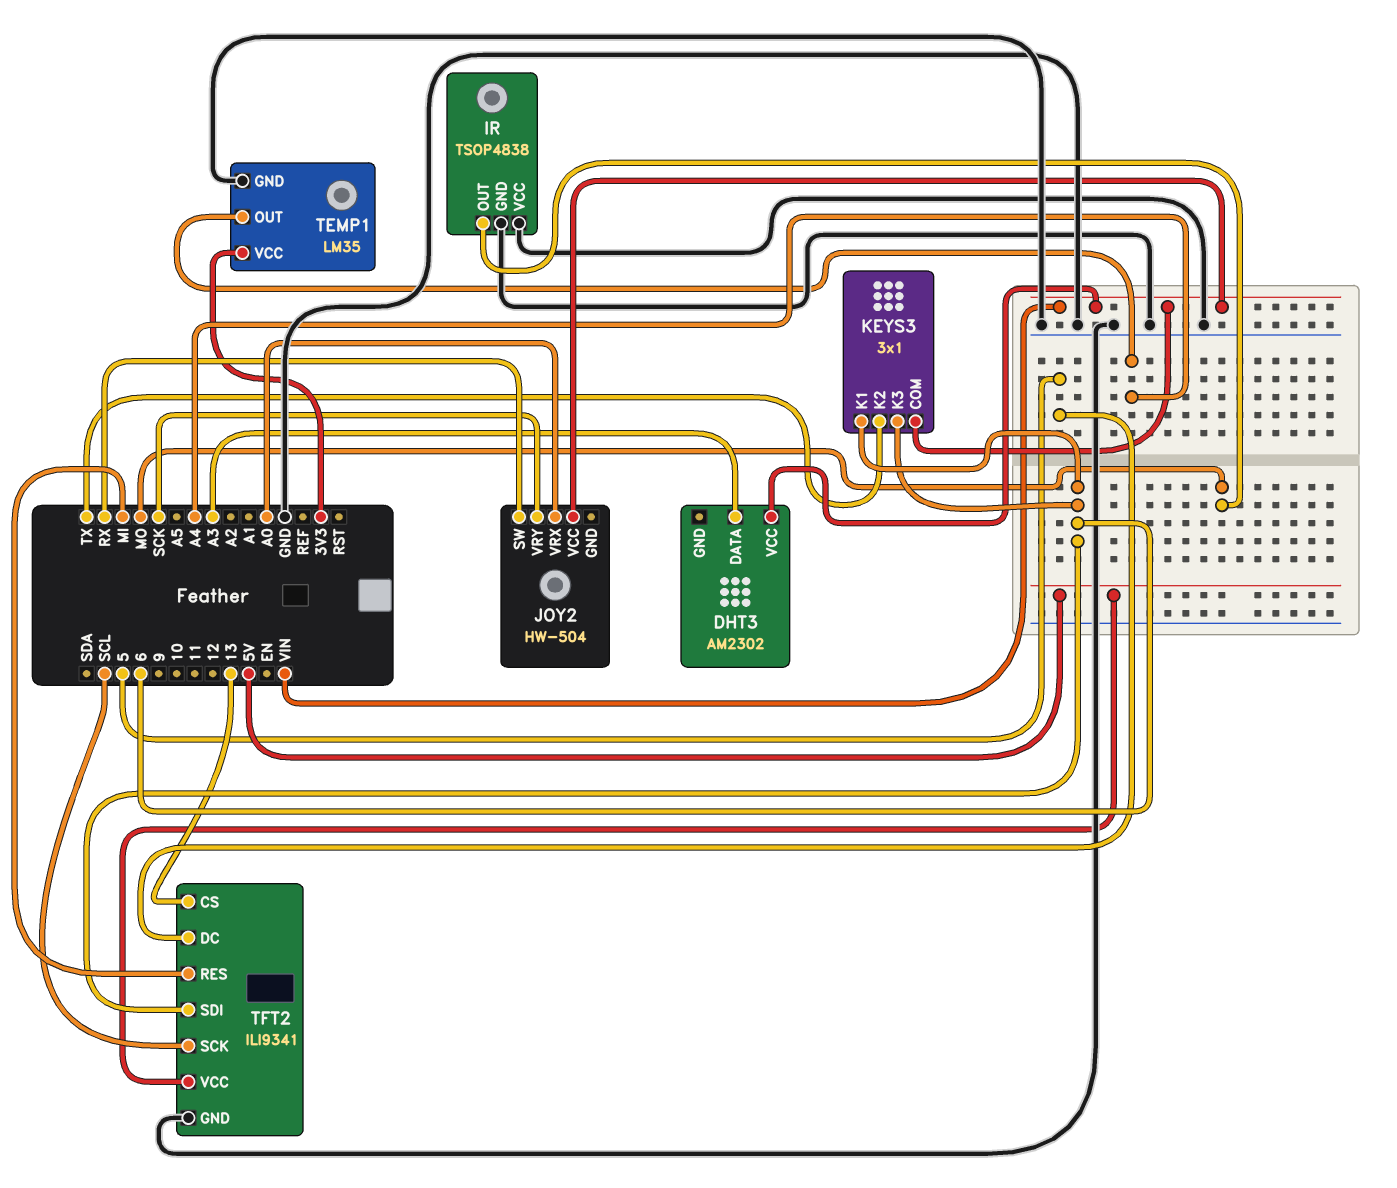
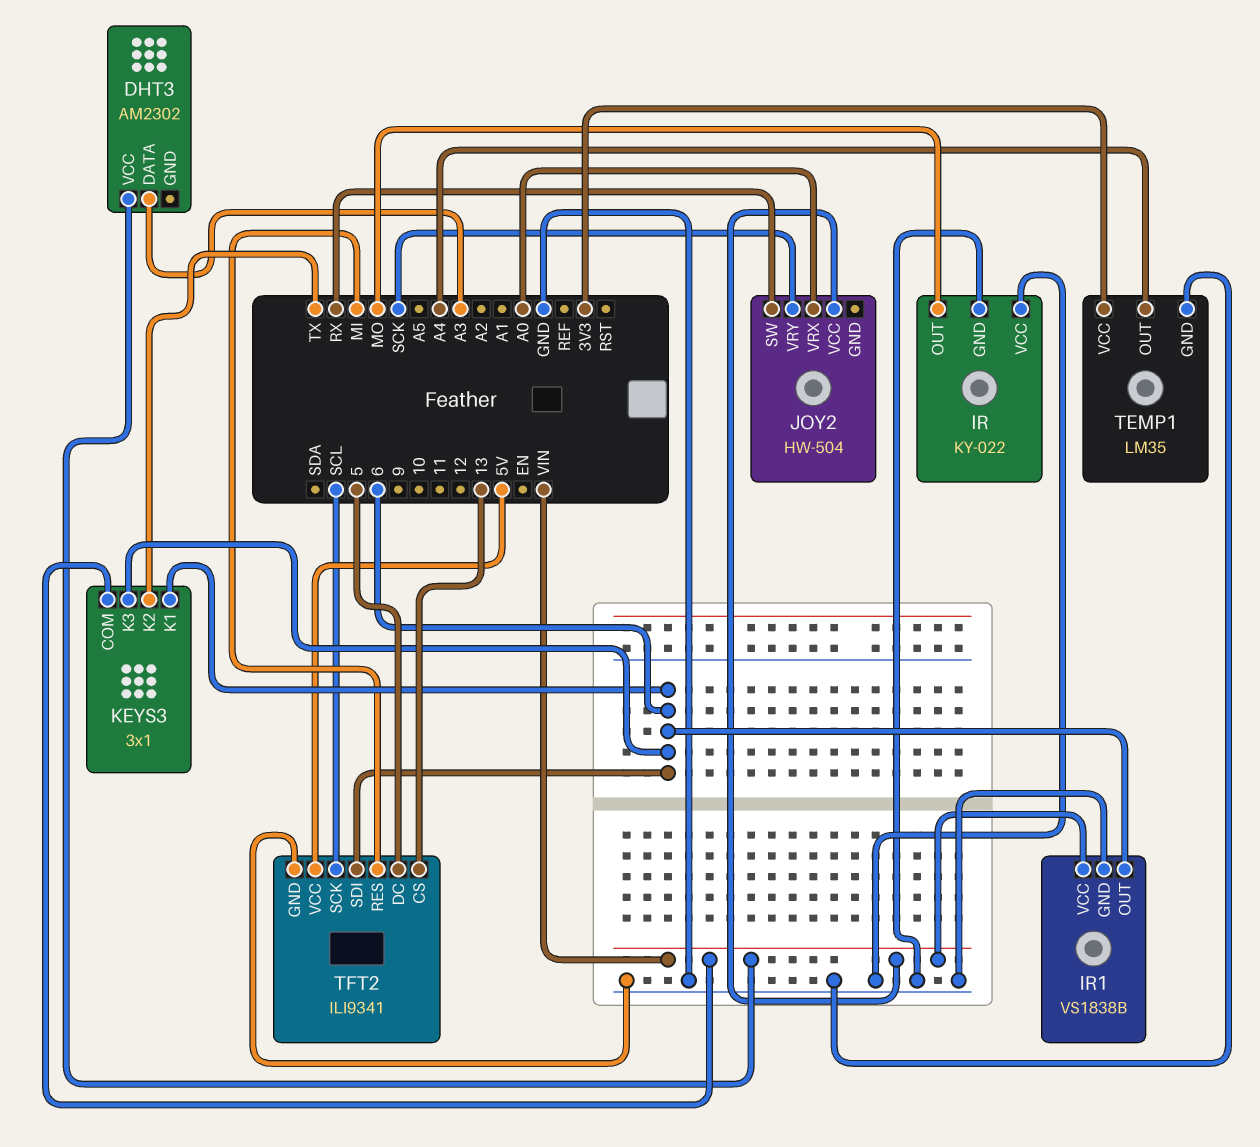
IR: TSOP4838 -> KY-022
IR1: none -> VS1838B
IR1 pin GND: none -> GND
IR1 pin OUT: none -> 6
IR1 pin VCC: none -> VIN

